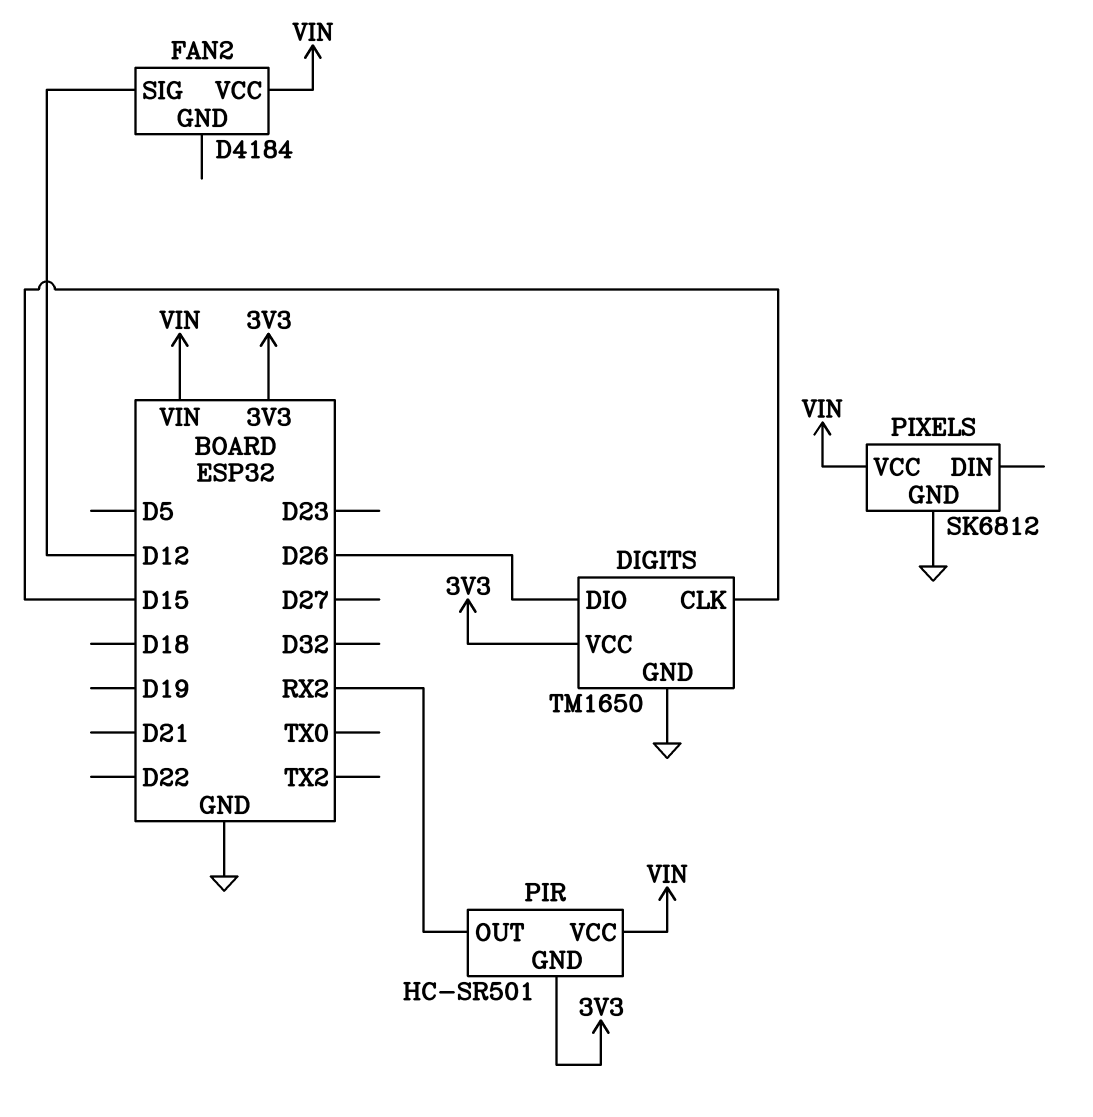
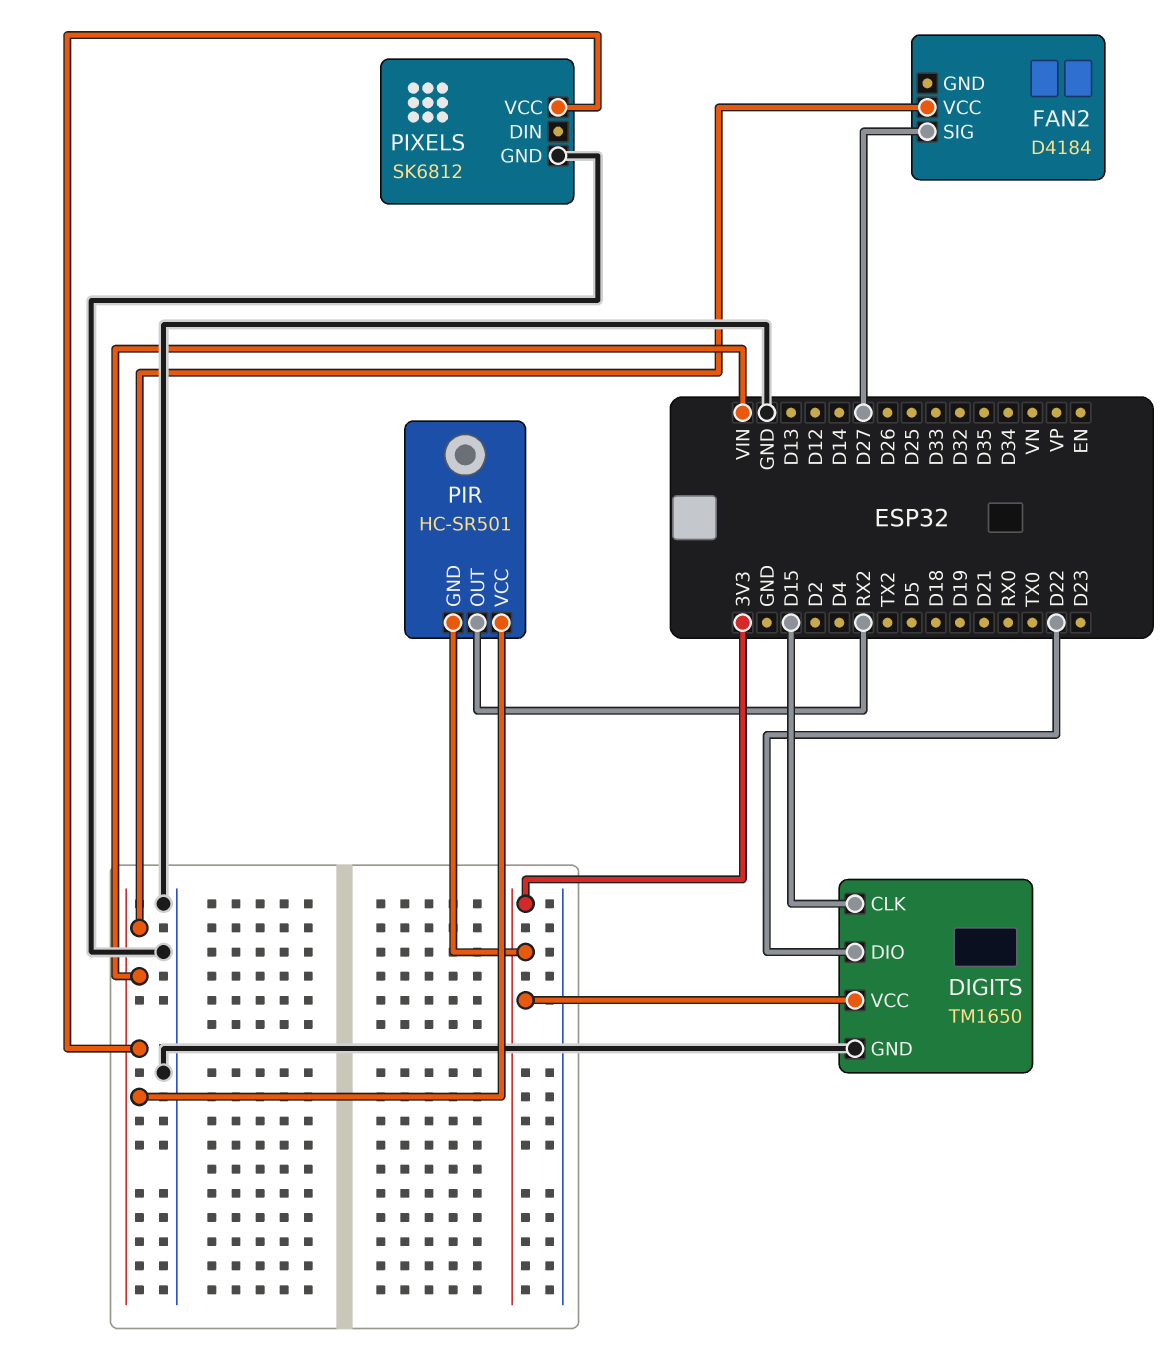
DIGITS pin DIO: D26 -> D22
FAN2 pin SIG: D12 -> D27

